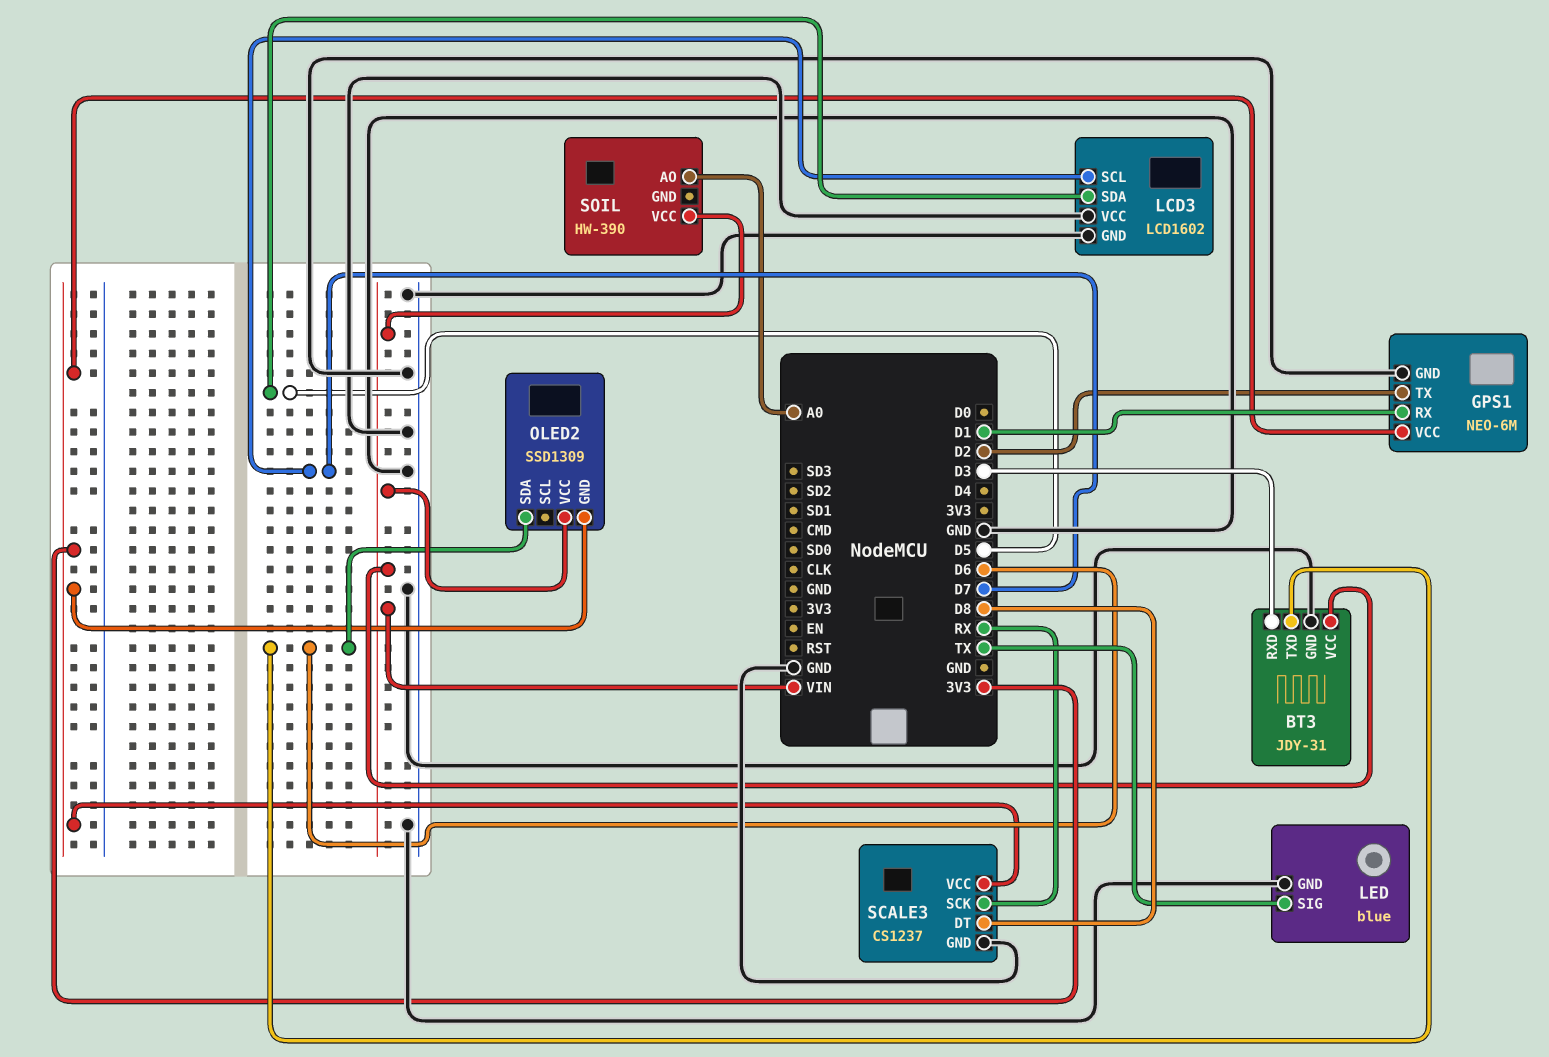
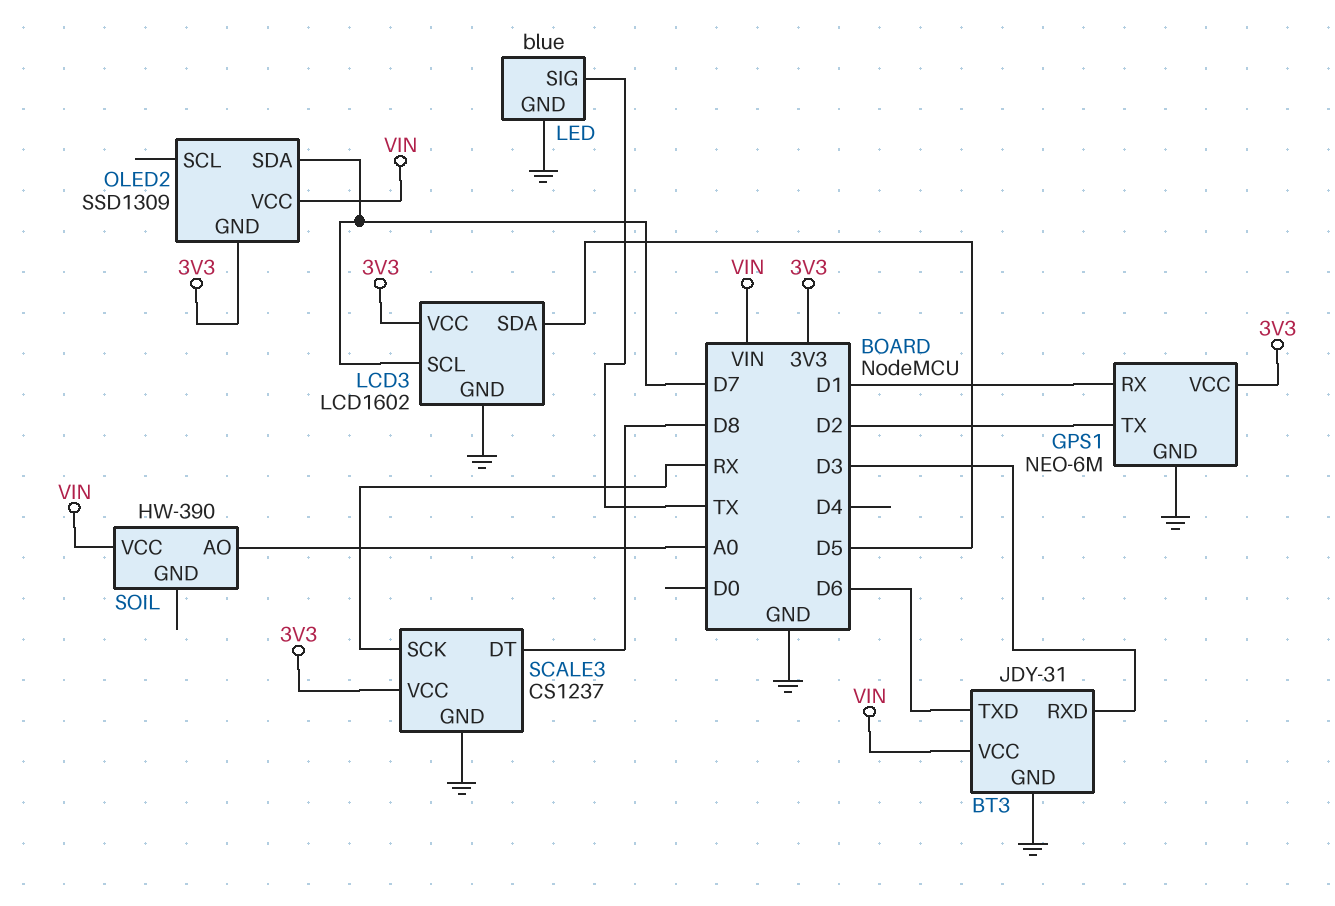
LCD3 pin VCC: GND -> 3V3
OLED2 pin SDA: D6 -> D7

